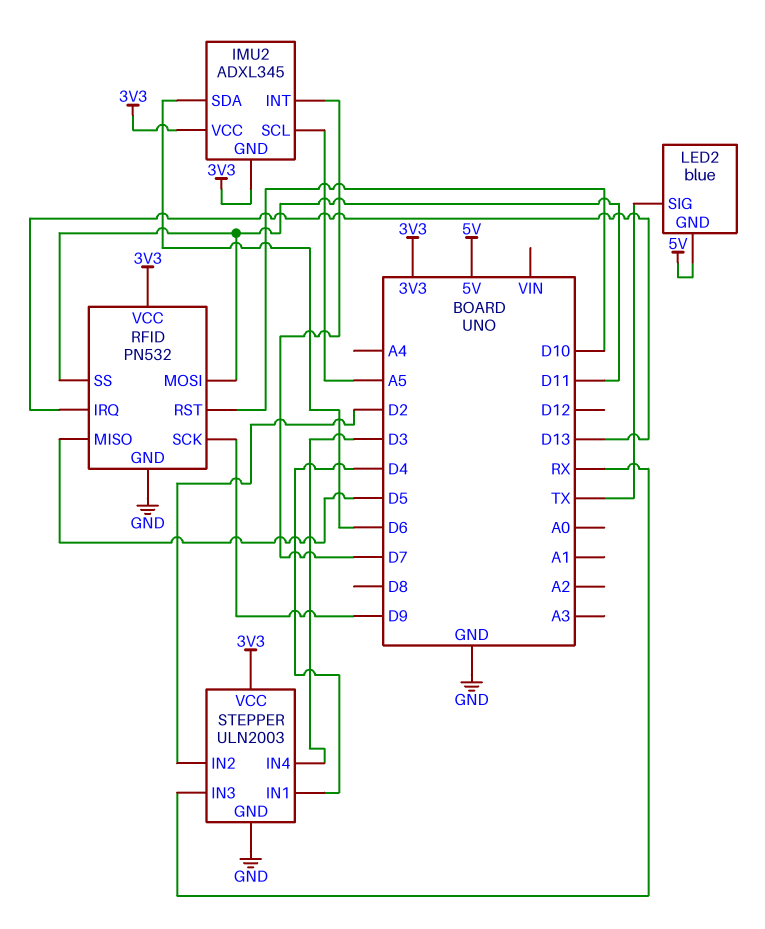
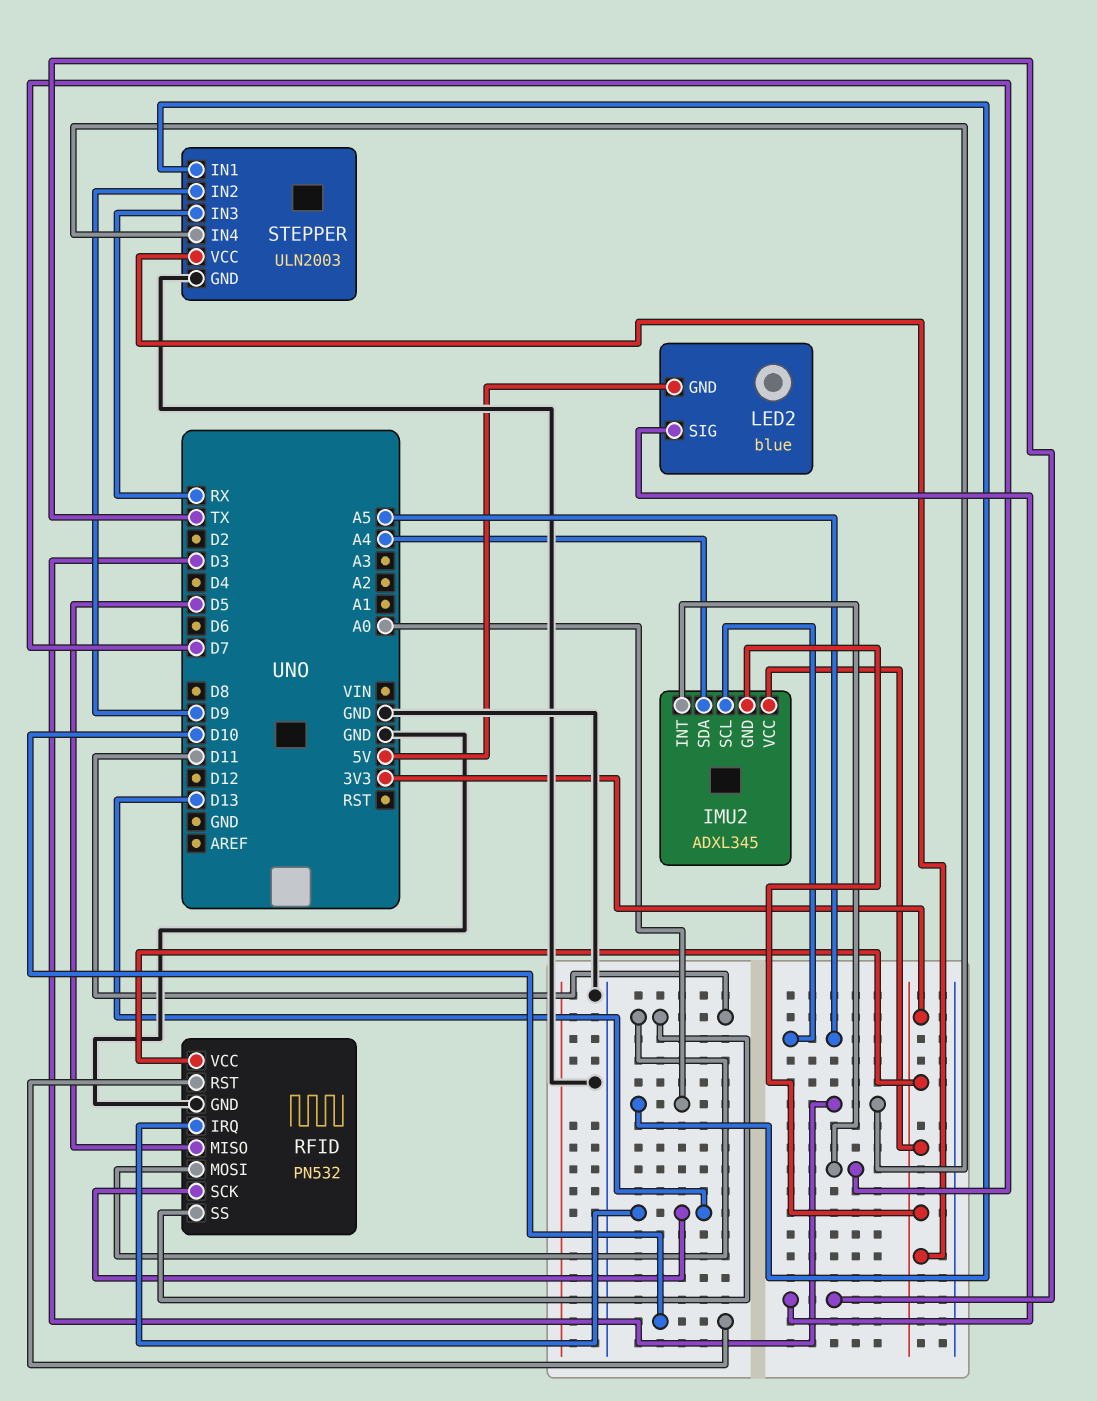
IMU2 pin SDA: D6 -> A4
RFID pin SCK: D9 -> D13
STEPPER pin IN1: D4 -> A0
STEPPER pin IN2: D2 -> D9

